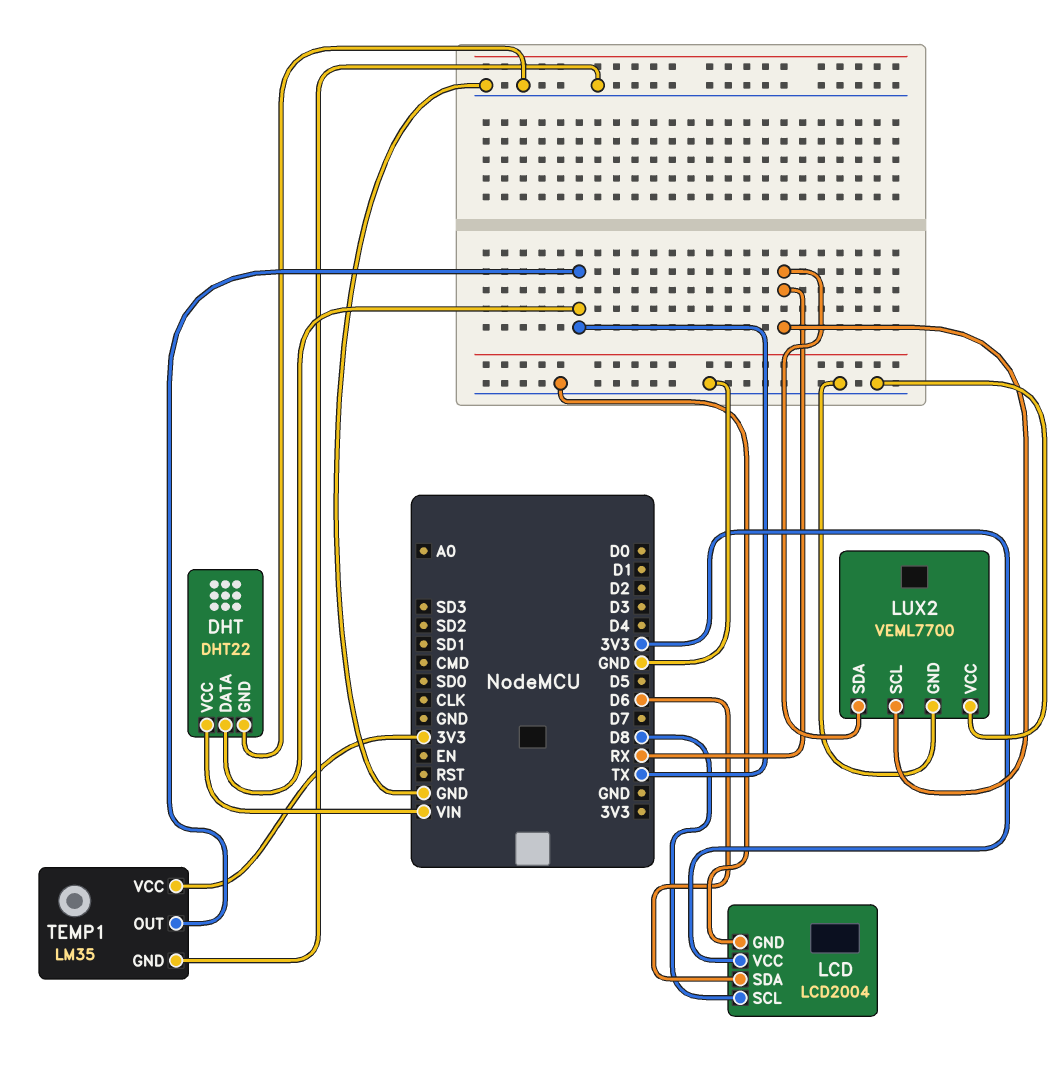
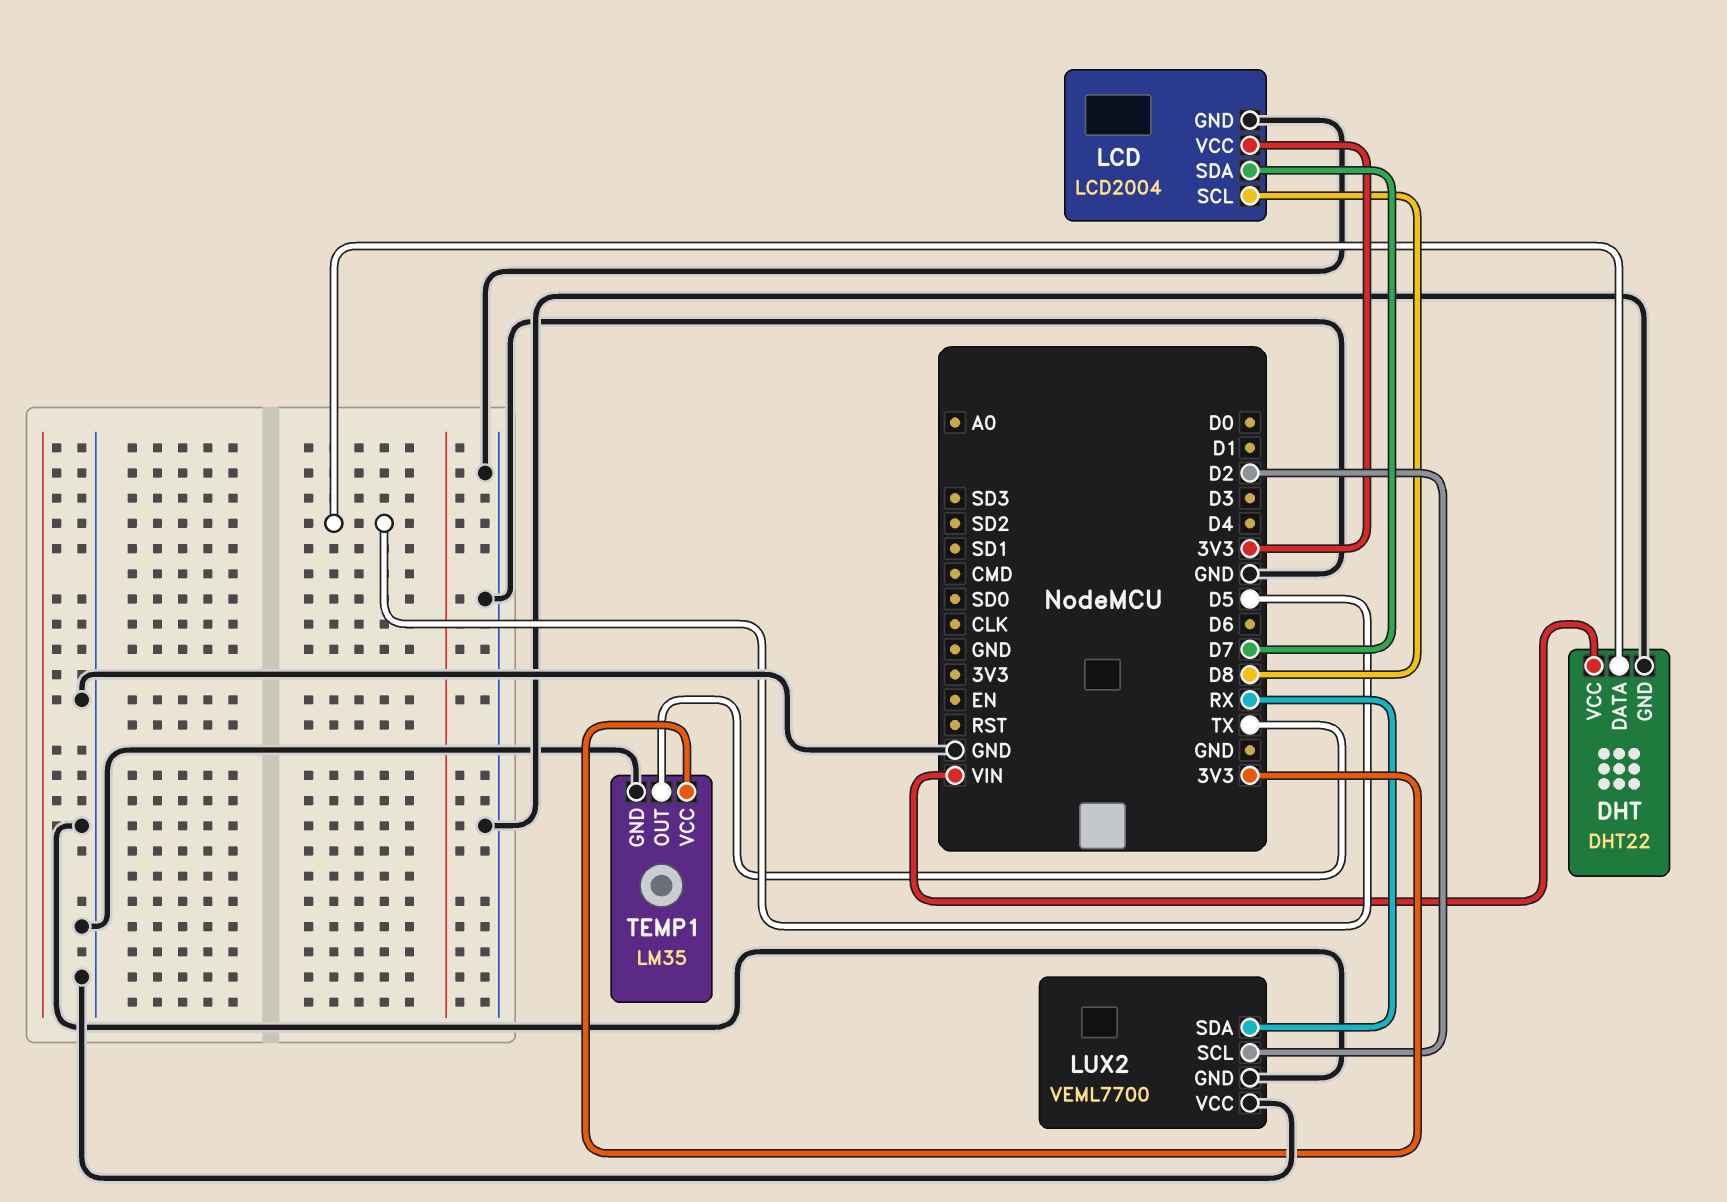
DHT pin DATA: TX -> D5
LCD pin SDA: D6 -> D7
LUX2 pin SCL: RX -> D2

